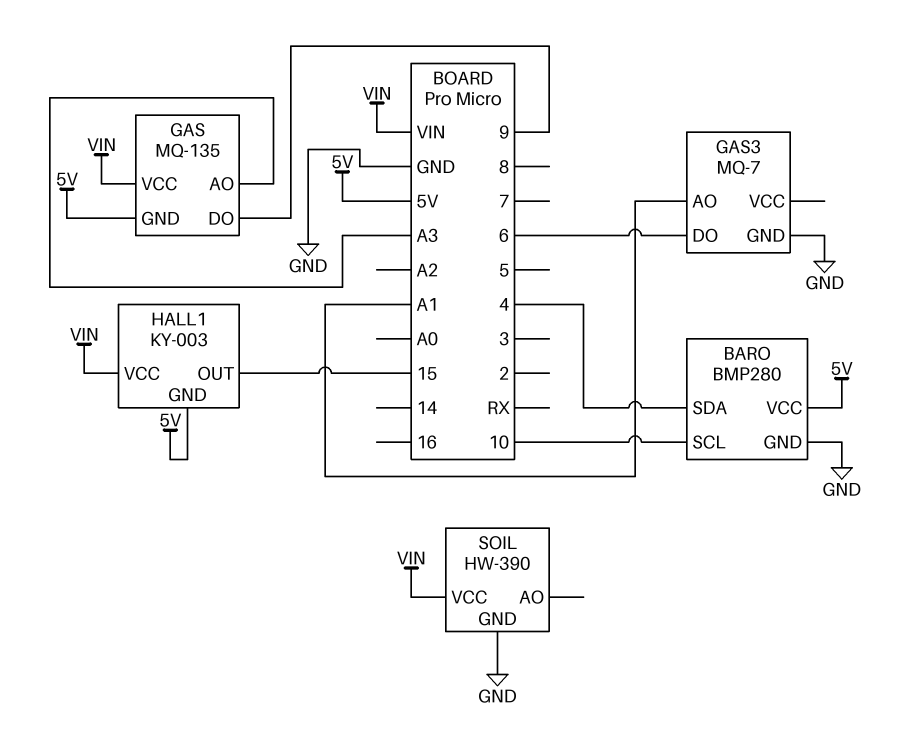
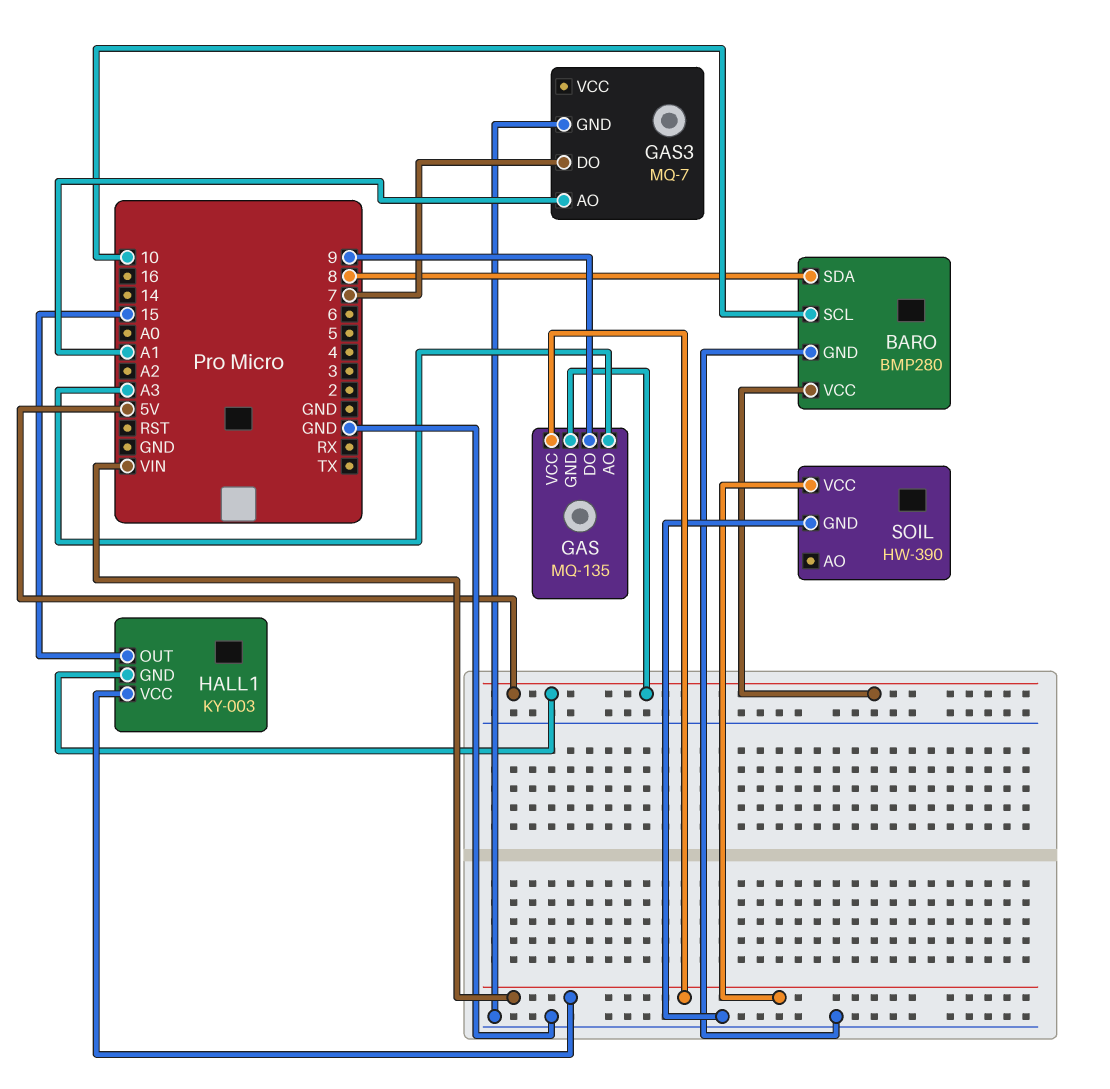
BARO pin SDA: 4 -> 8
GAS3 pin DO: 6 -> 7

